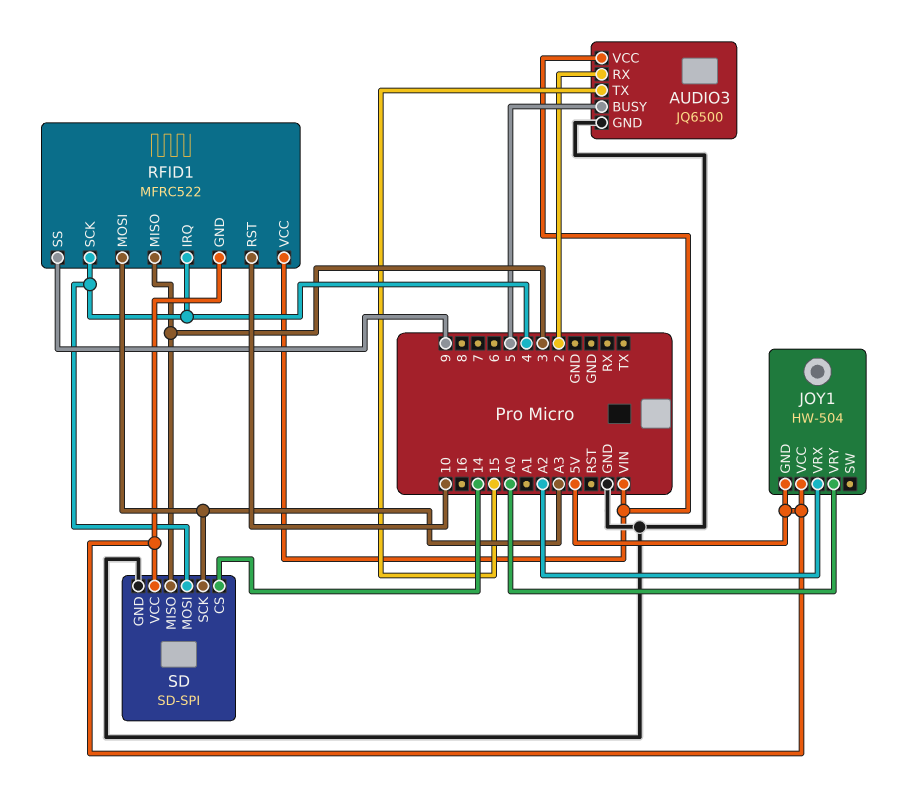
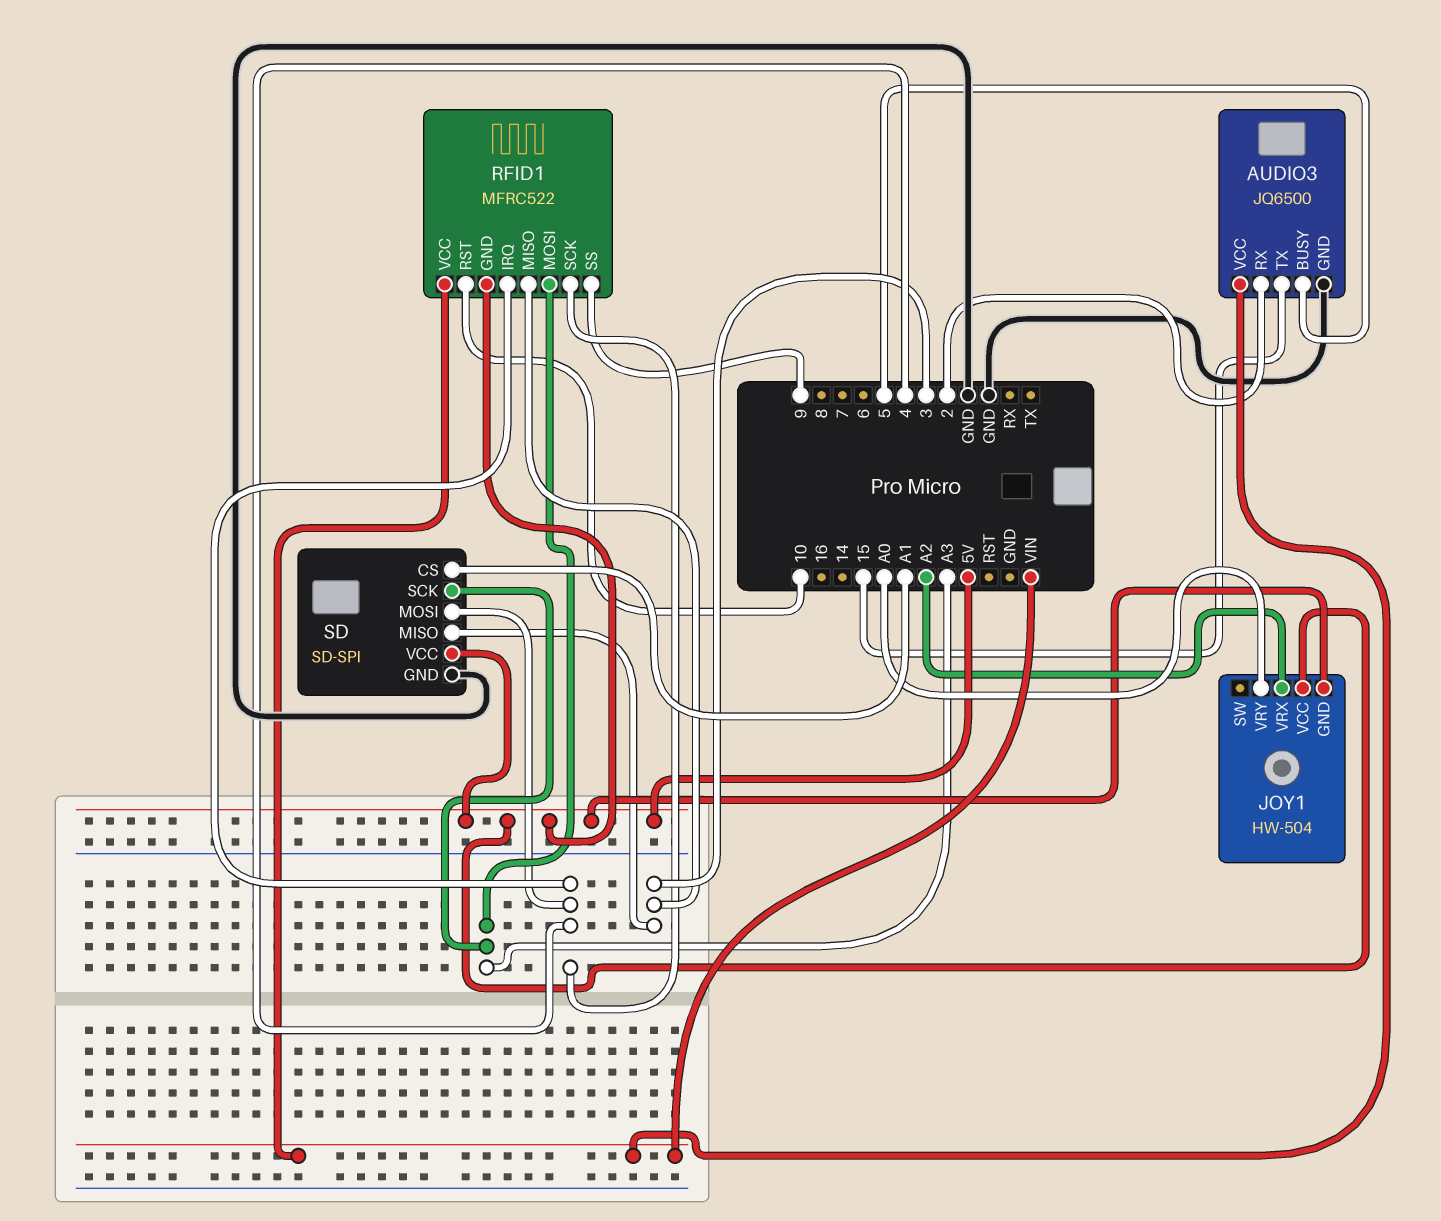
SD pin CS: 14 -> A1

